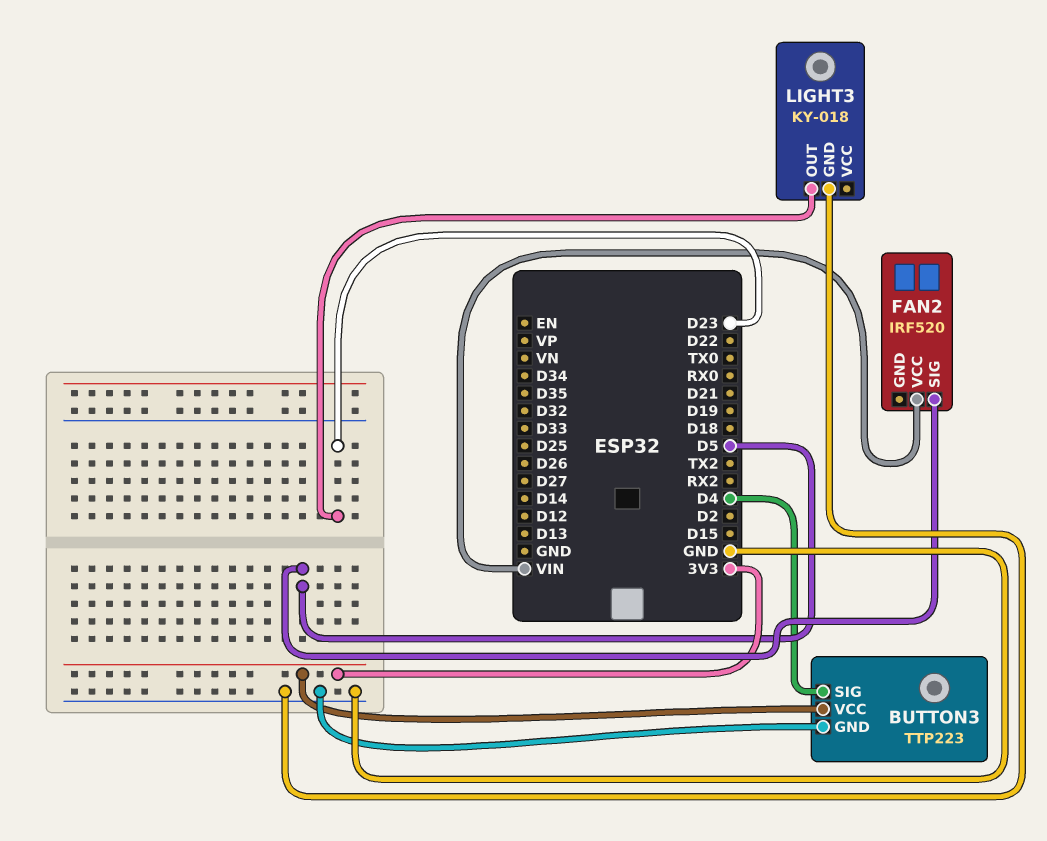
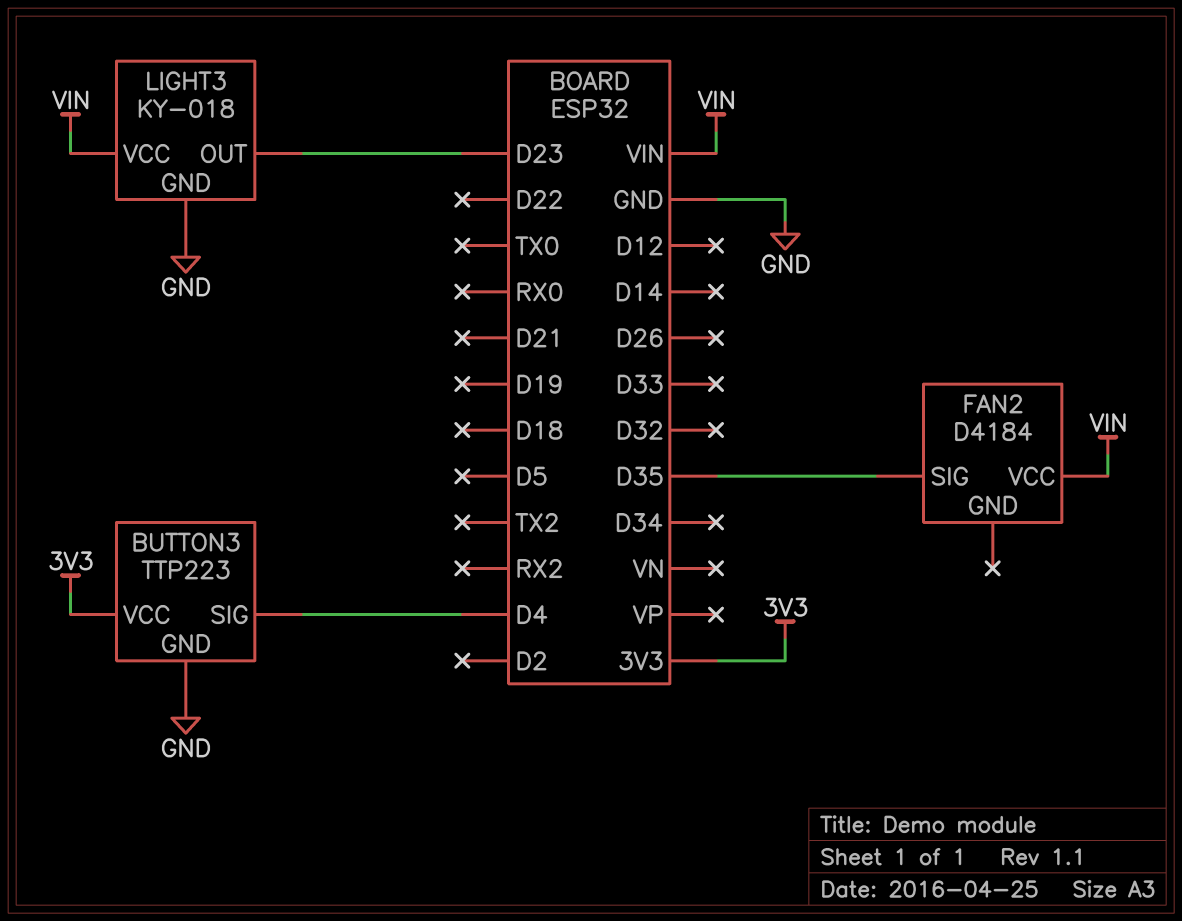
FAN2: IRF520 -> D4184
FAN2 pin SIG: D5 -> D35
LIGHT3 pin VCC: none -> VIN

